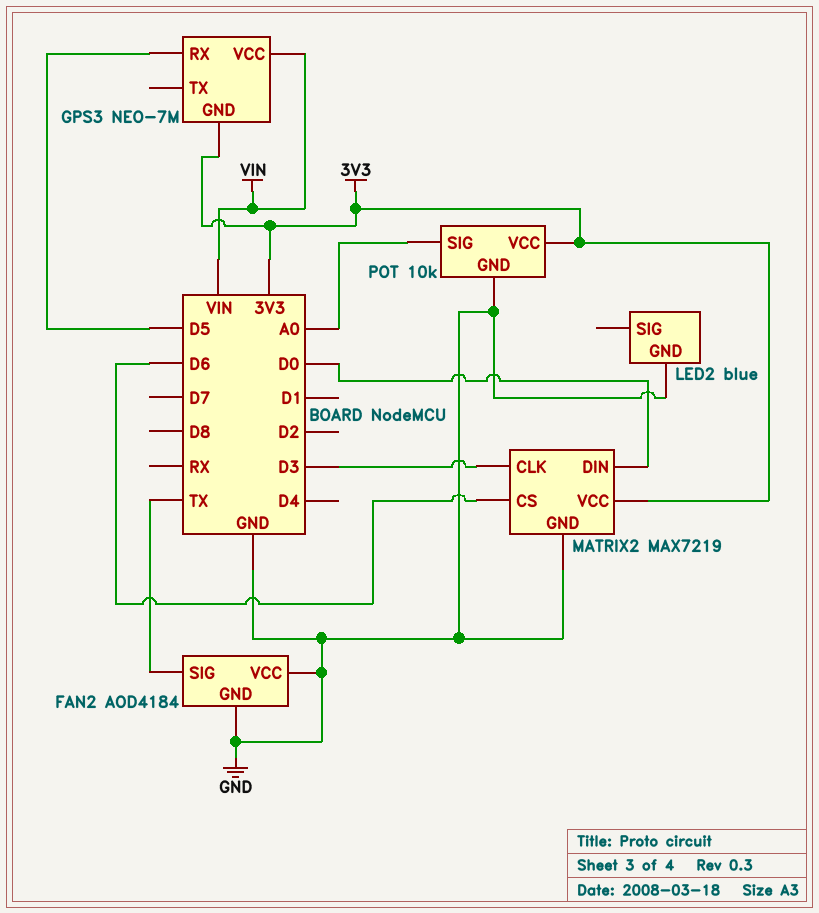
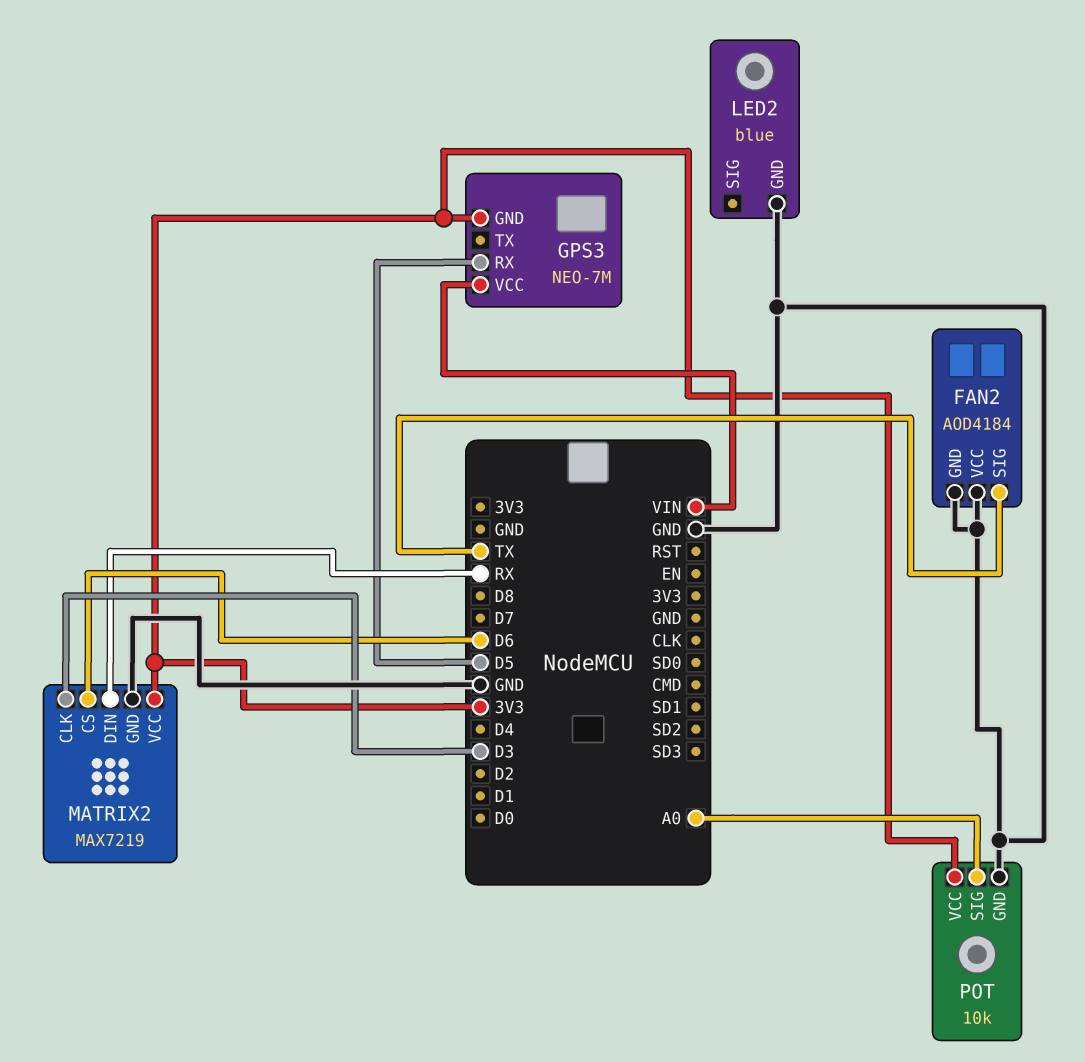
MATRIX2 pin DIN: D0 -> RX

